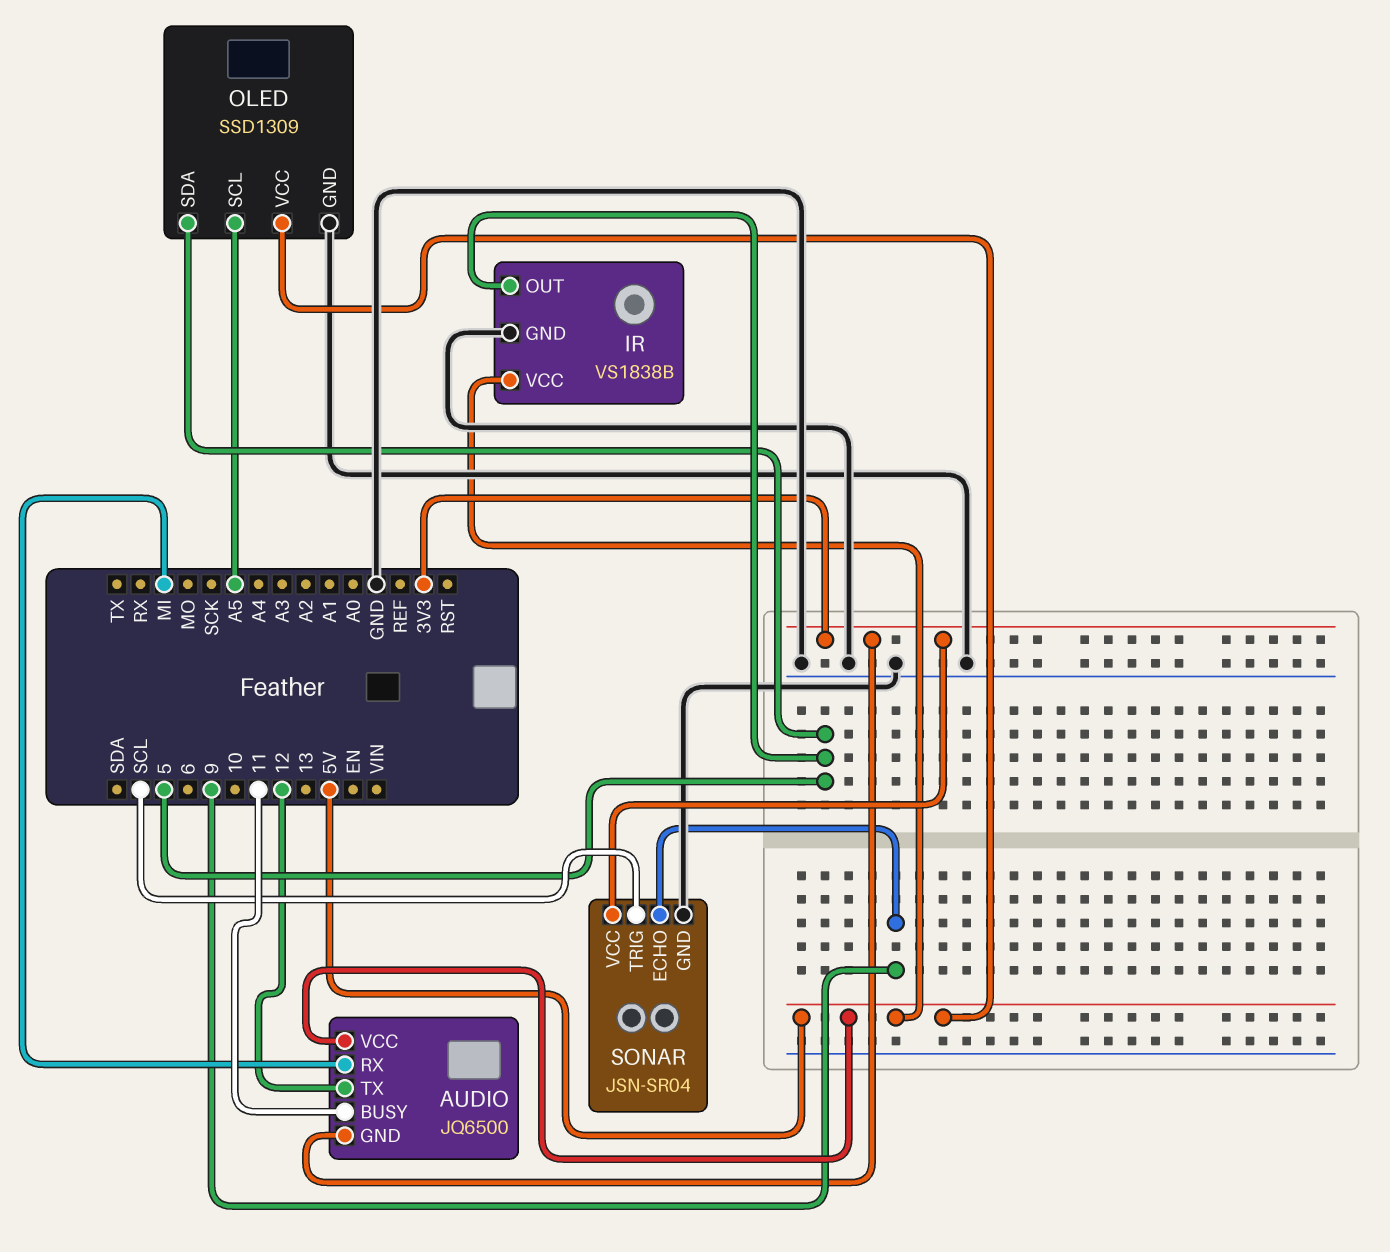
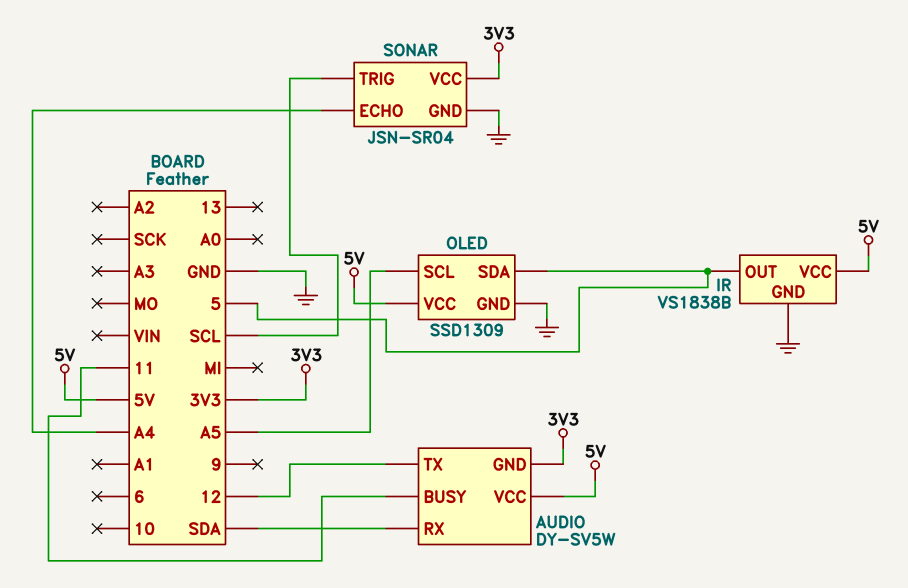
AUDIO: JQ6500 -> DY-SV5W
AUDIO pin RX: MI -> SDA
SONAR pin ECHO: 9 -> A4

